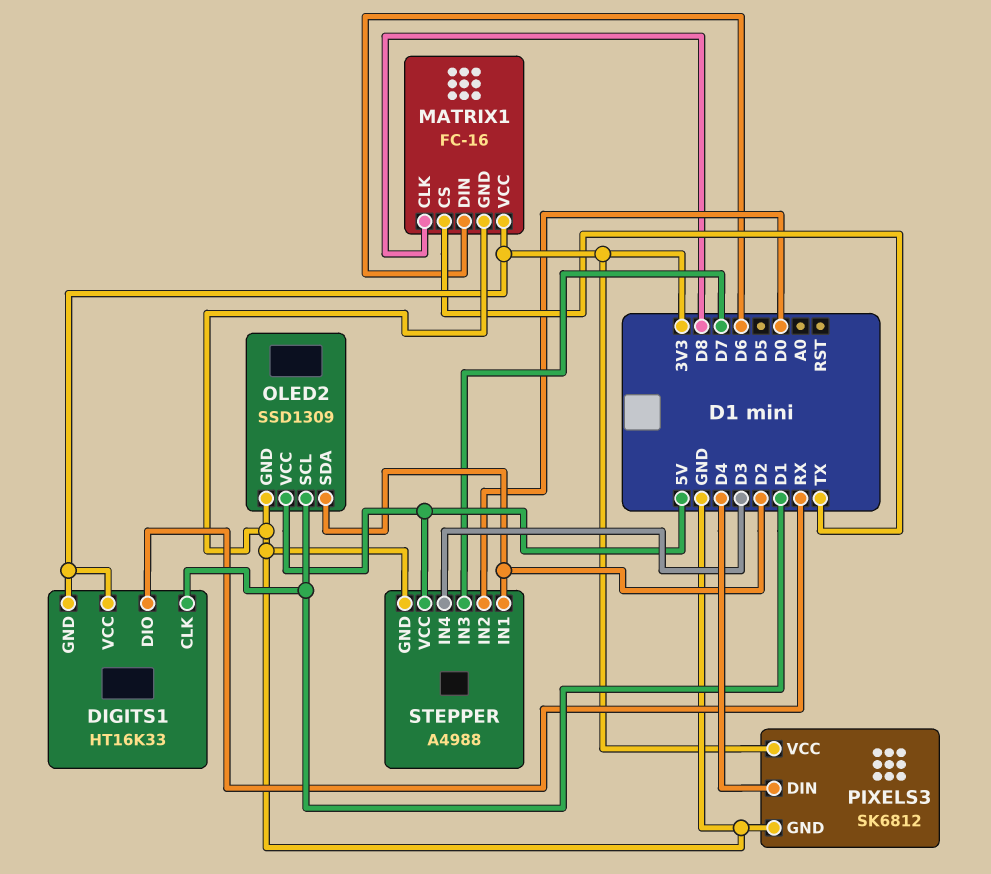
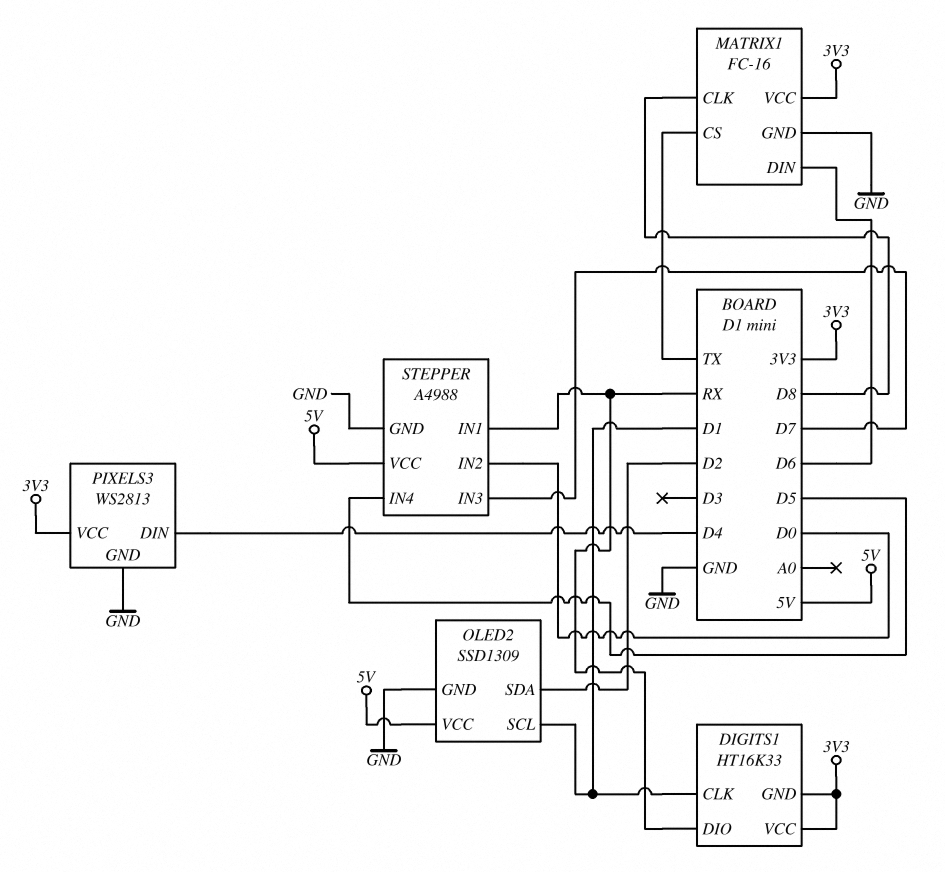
PIXELS3: SK6812 -> WS2813
STEPPER pin IN1: D2 -> RX
STEPPER pin IN4: D3 -> D5

